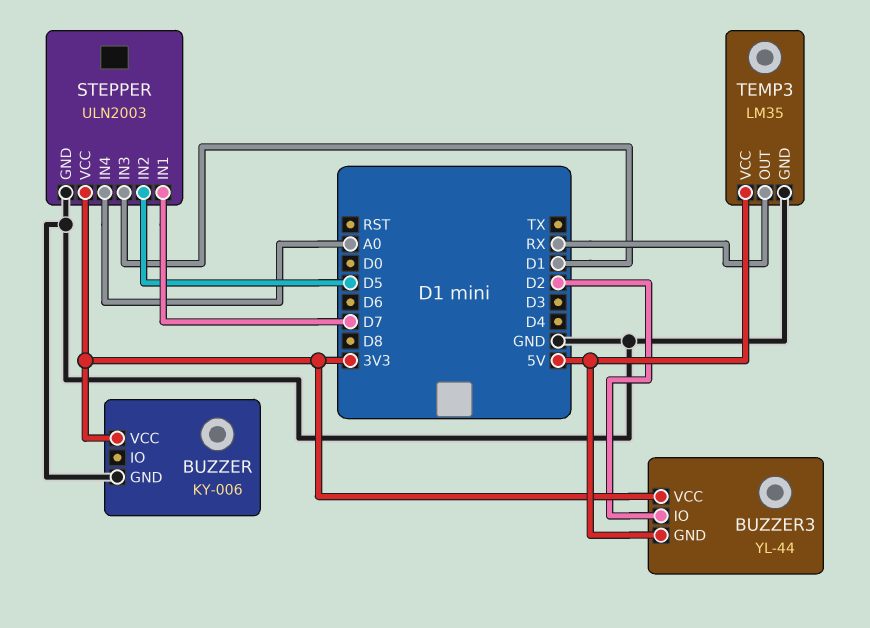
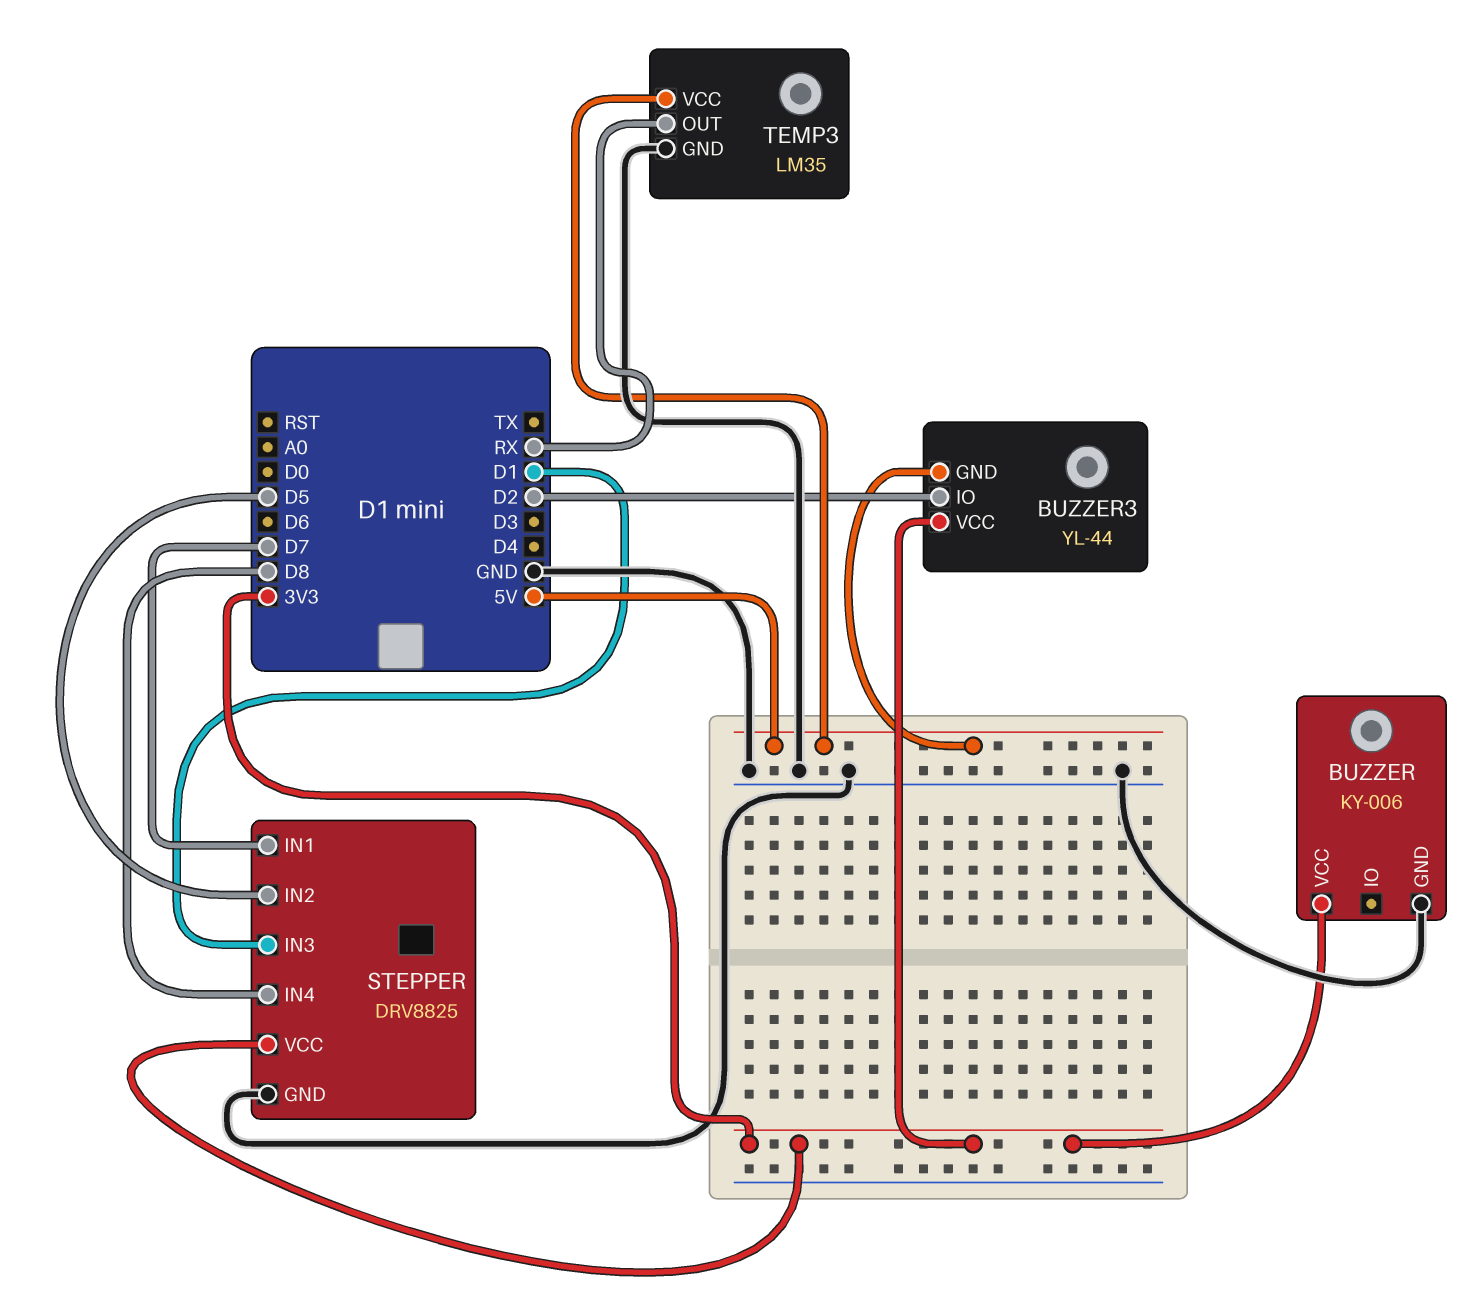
STEPPER: ULN2003 -> DRV8825
STEPPER pin IN4: A0 -> D8

